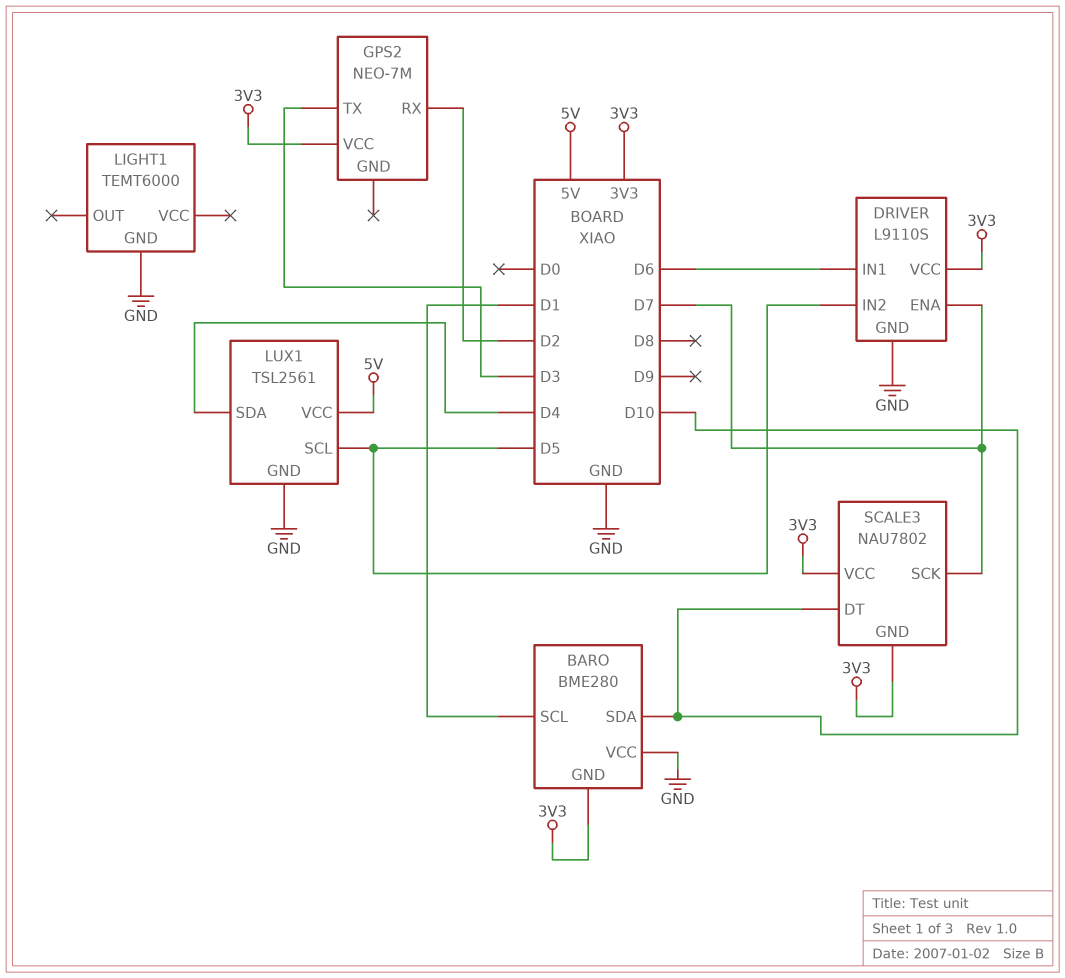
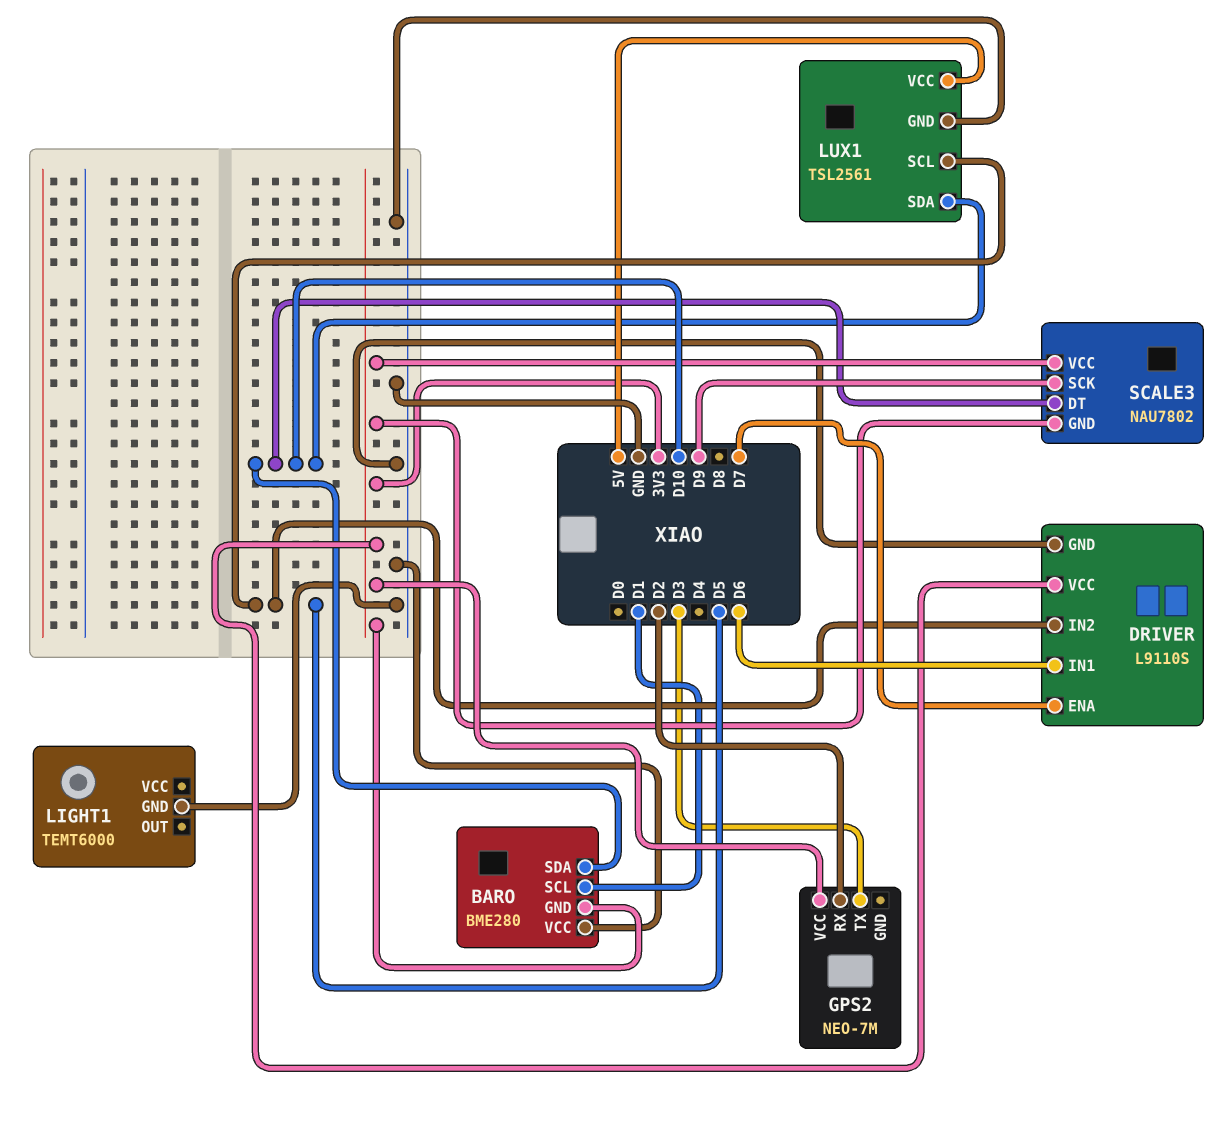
LUX1 pin SDA: D4 -> D10
SCALE3 pin SCK: D7 -> D9

